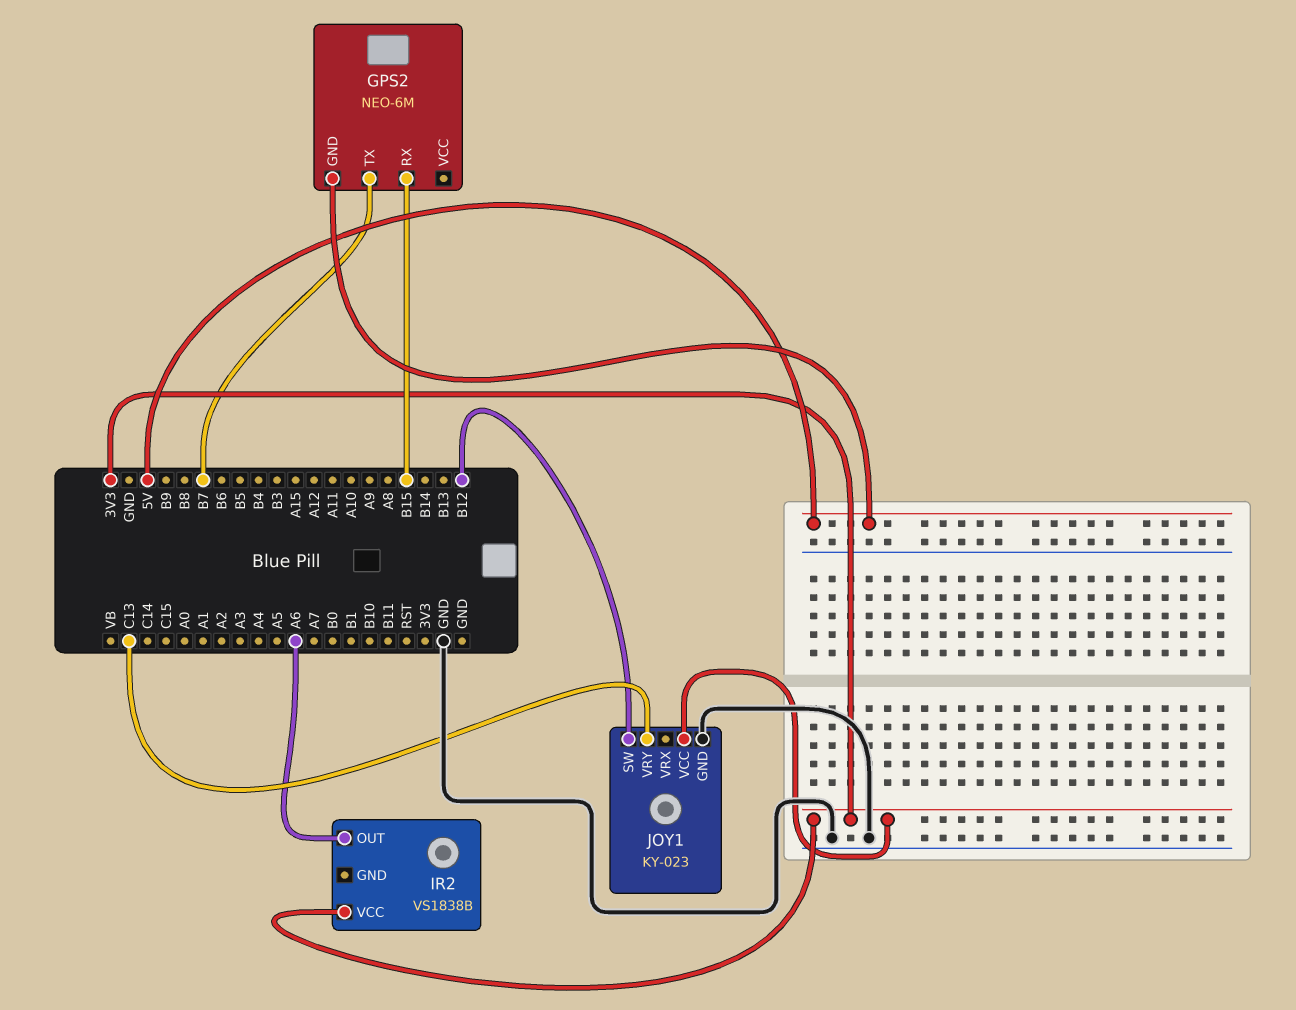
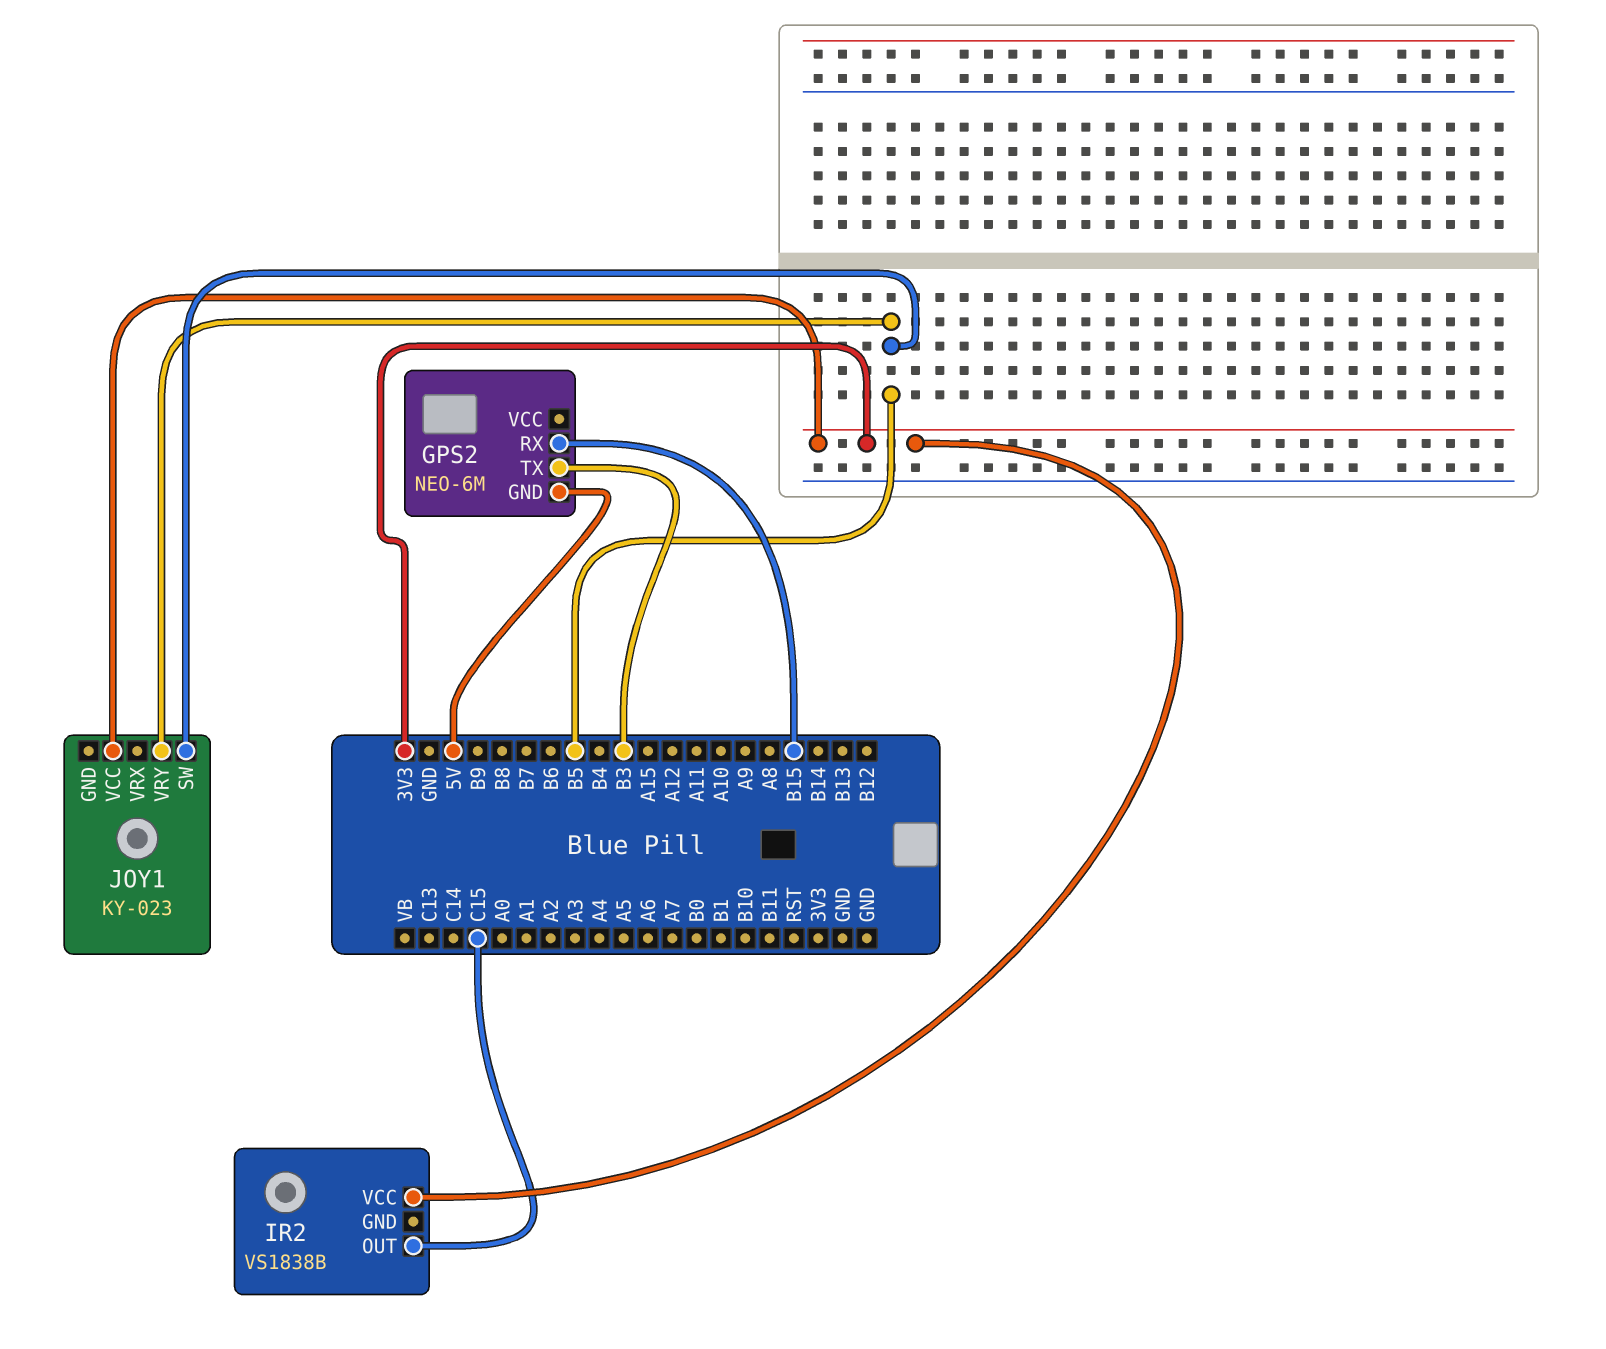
GPS2 pin TX: B7 -> B3
IR2 pin OUT: A6 -> C15
JOY1 pin GND: GND -> none
JOY1 pin SW: B12 -> B5
JOY1 pin VRY: C13 -> B5

